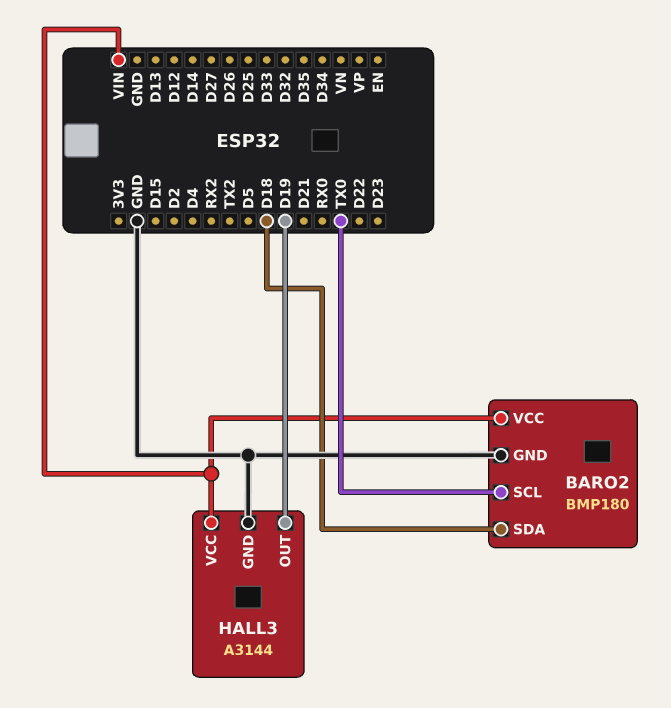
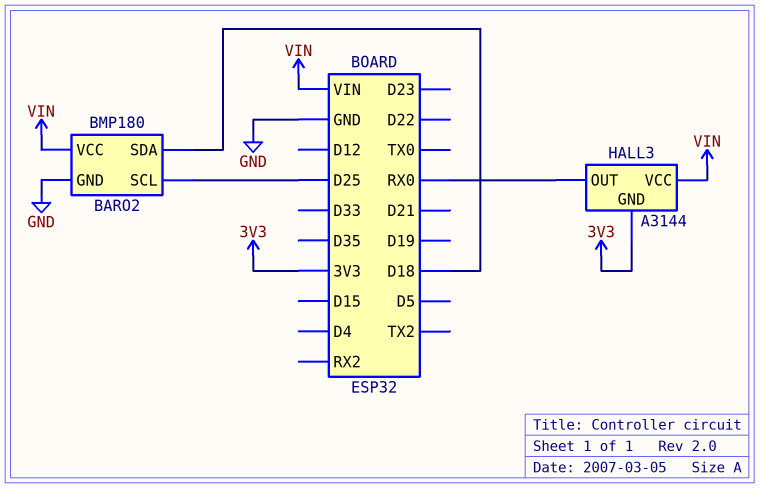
BARO2 pin SCL: TX0 -> D25
HALL3 pin GND: GND -> 3V3
HALL3 pin OUT: D19 -> RX0

